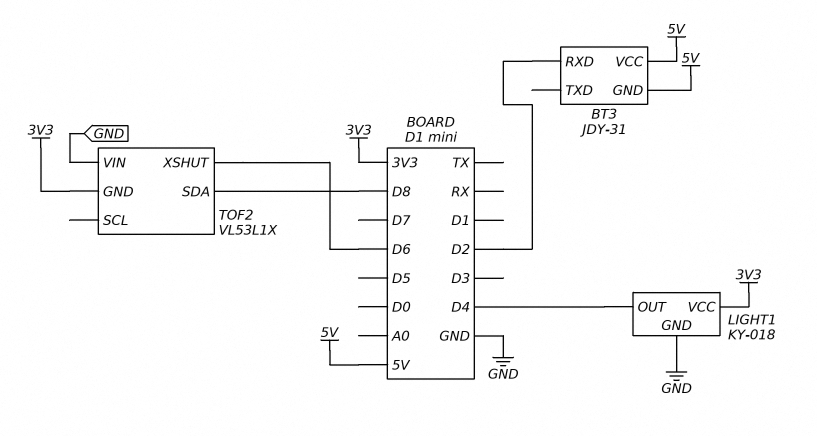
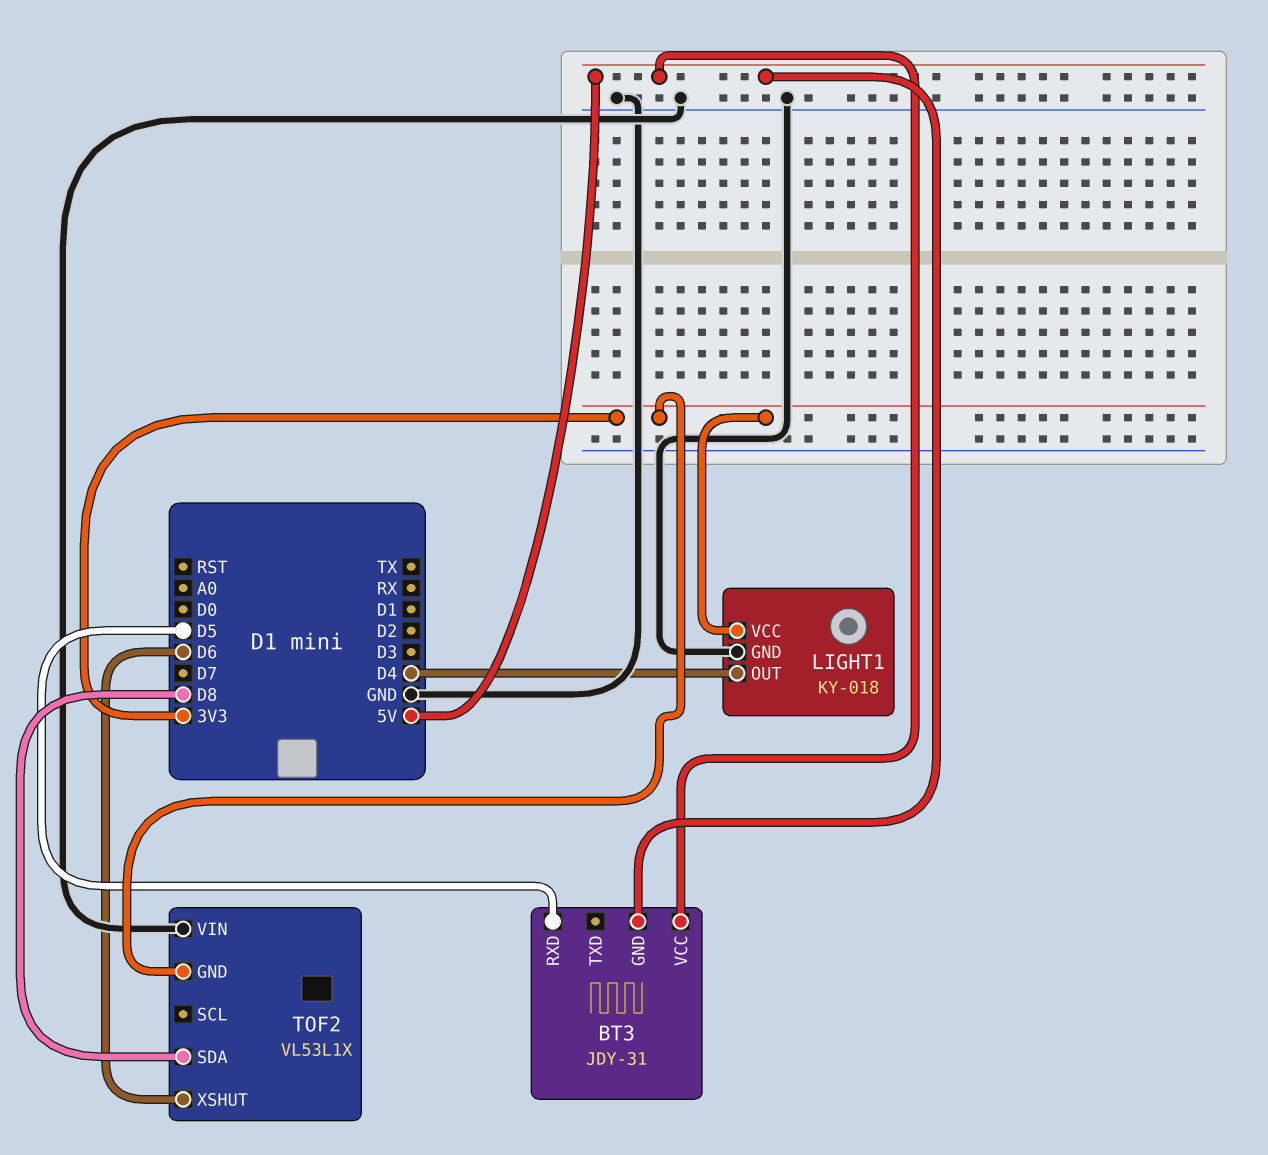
BT3 pin RXD: D2 -> D5

